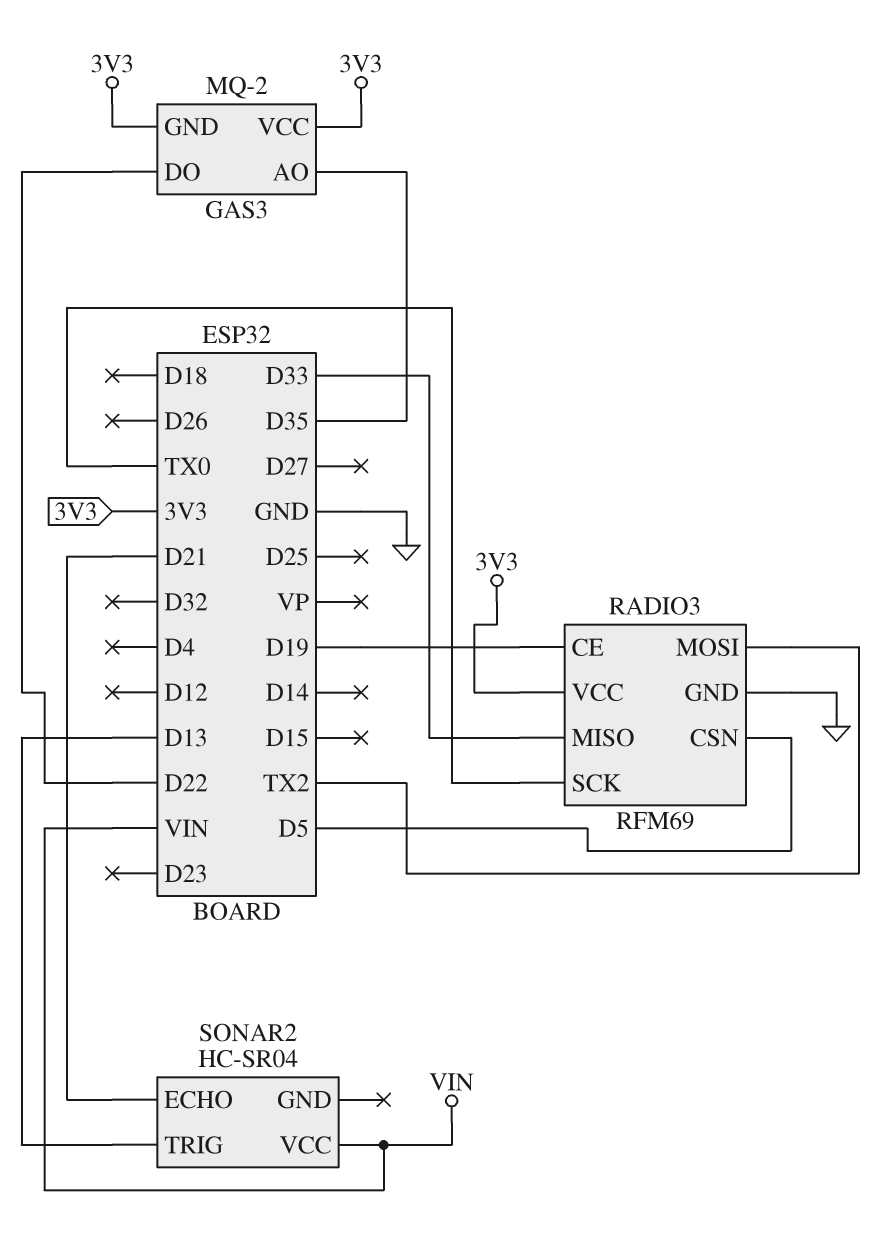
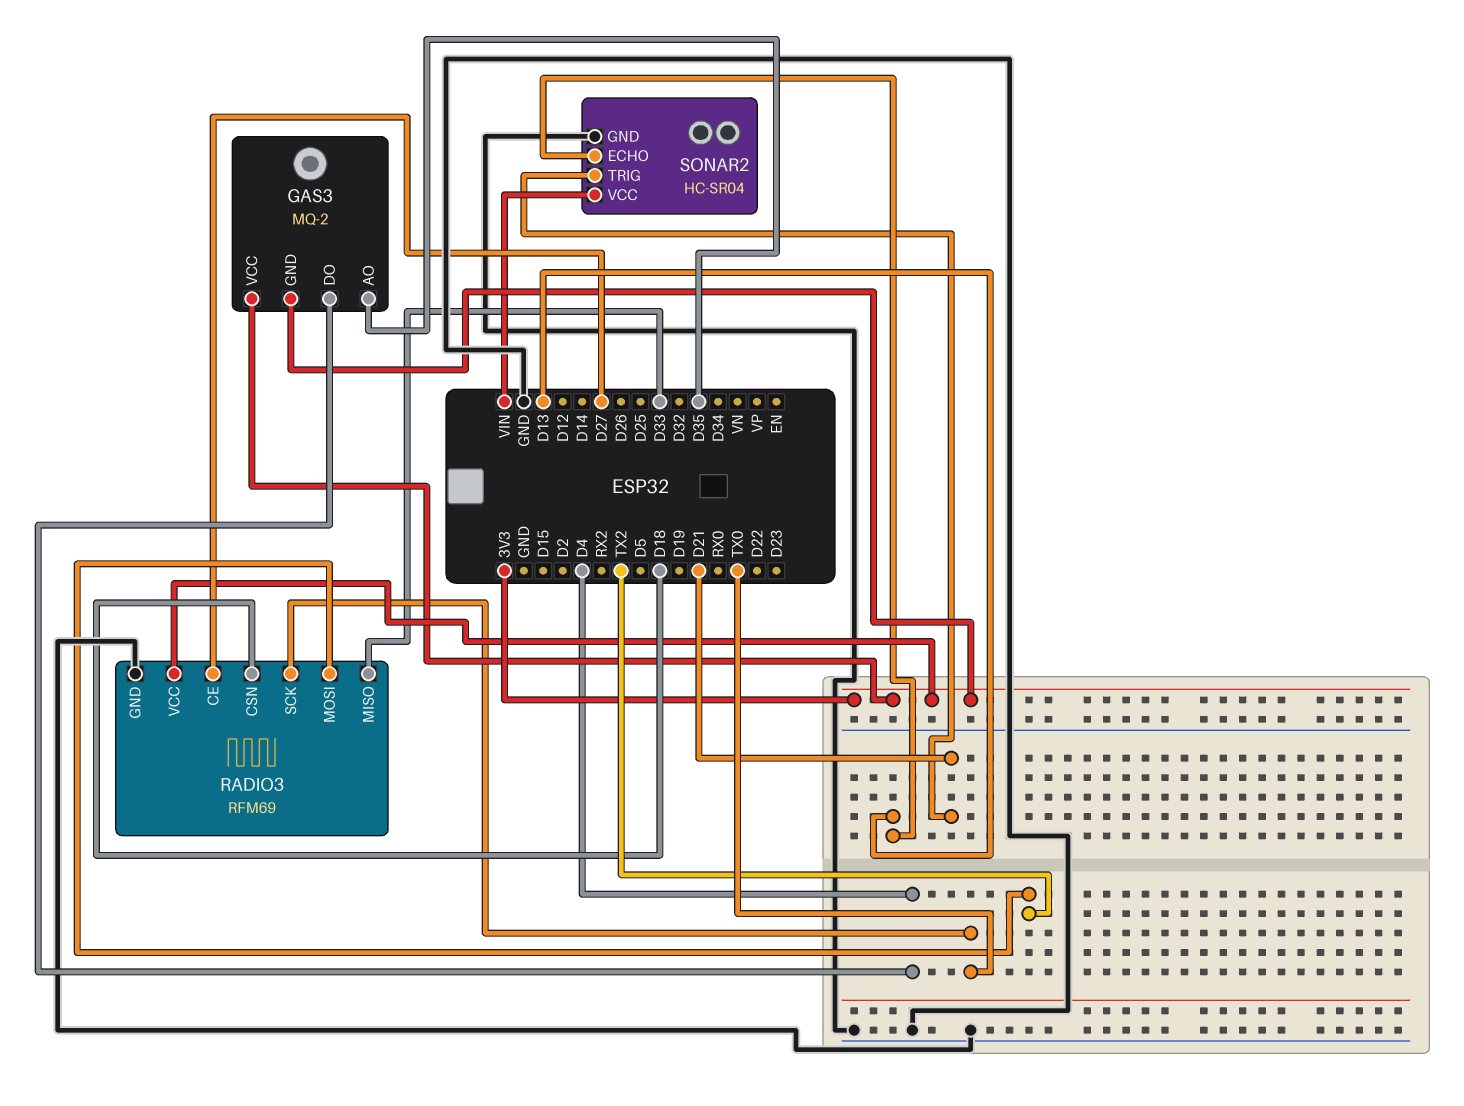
GAS3 pin DO: D22 -> D4
RADIO3 pin CE: D19 -> D27
RADIO3 pin CSN: D5 -> D18
SONAR2 pin ECHO: D21 -> D13
SONAR2 pin GND: none -> GND
SONAR2 pin TRIG: D13 -> D21

